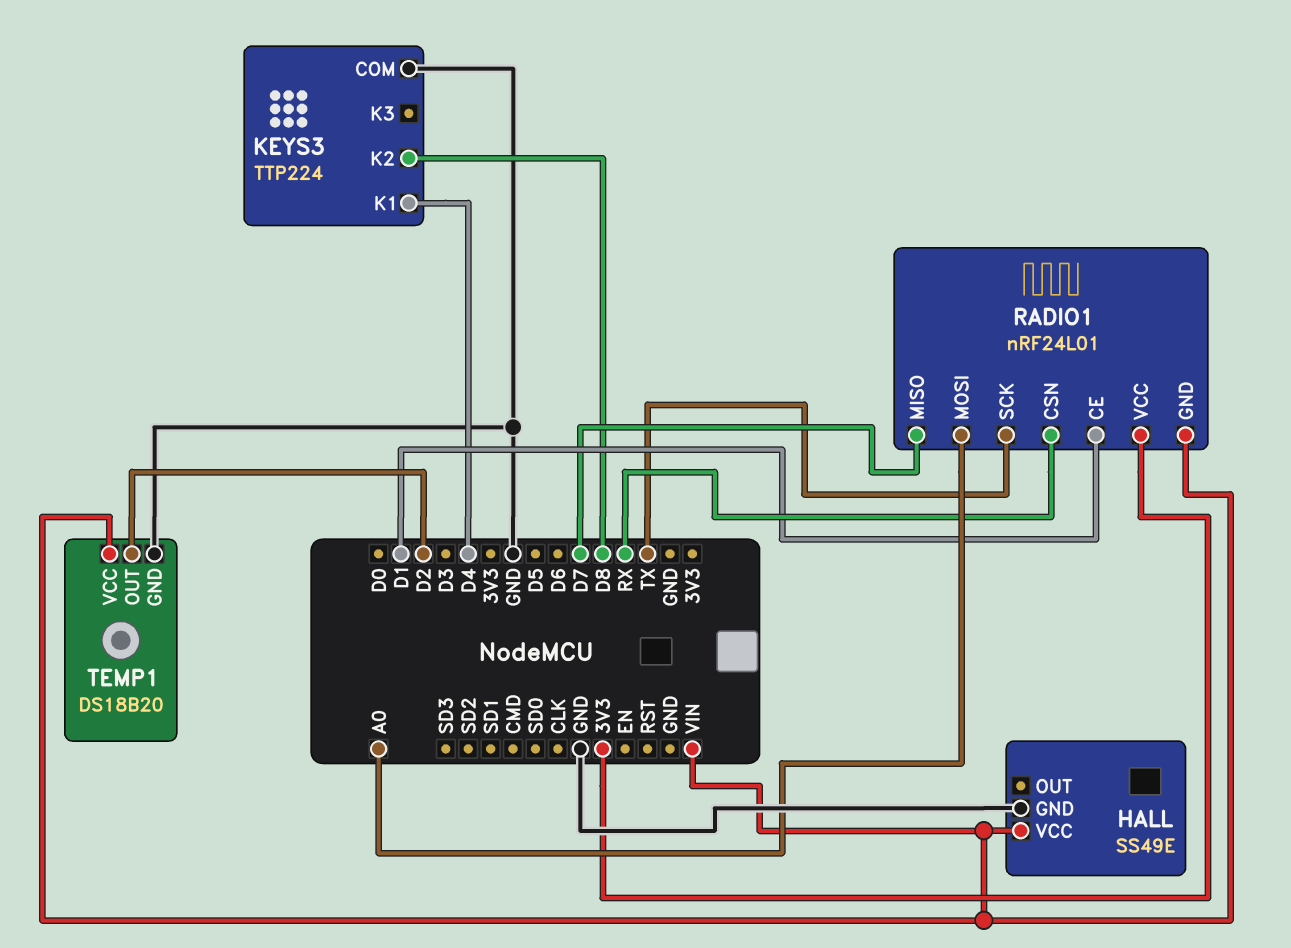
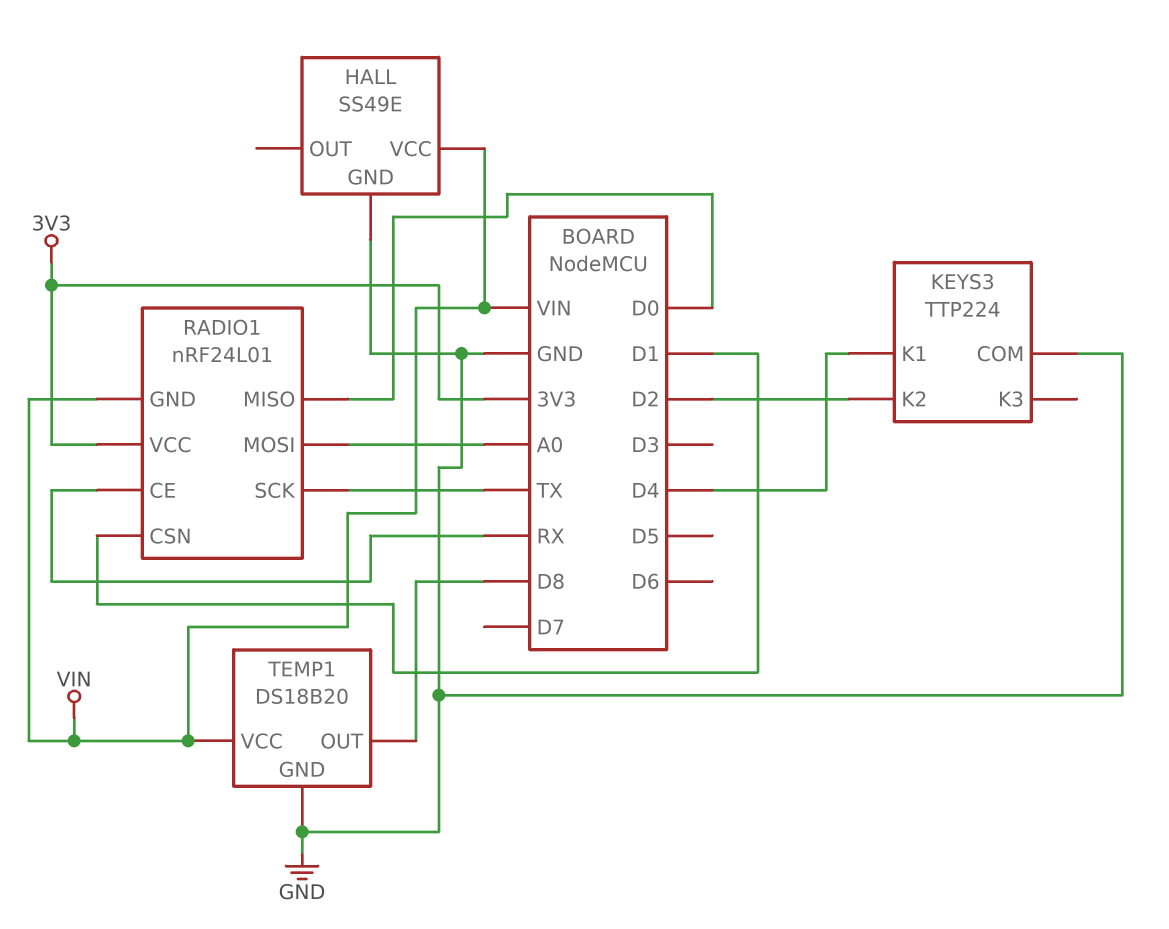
KEYS3 pin K2: D8 -> D2
RADIO1 pin CE: D1 -> RX
RADIO1 pin CSN: RX -> D1
RADIO1 pin MISO: D7 -> D0
TEMP1 pin OUT: D2 -> D8

